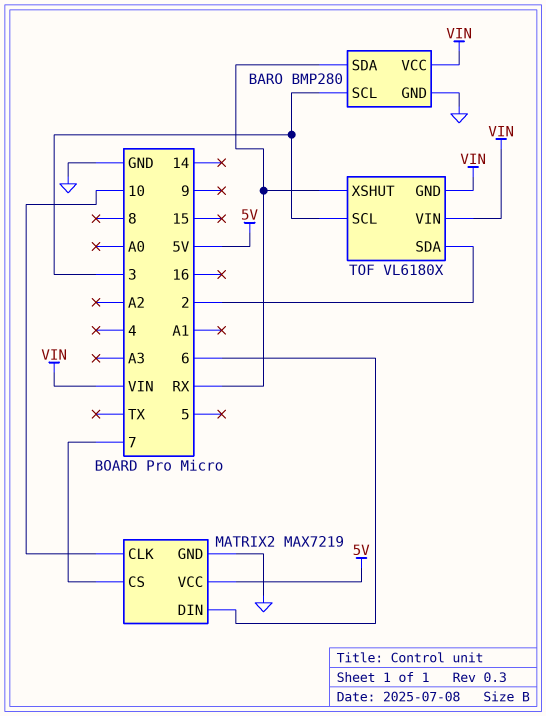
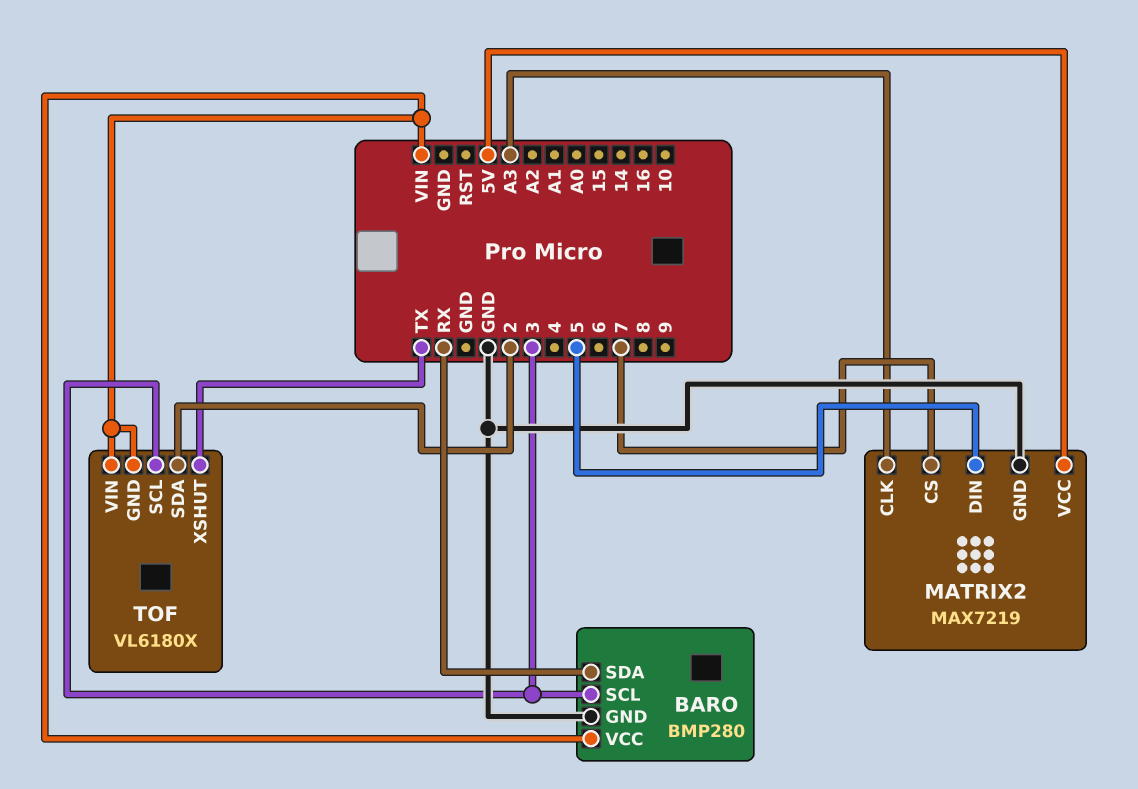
MATRIX2 pin CLK: 10 -> A3
MATRIX2 pin DIN: 6 -> 5
TOF pin XSHUT: RX -> TX

